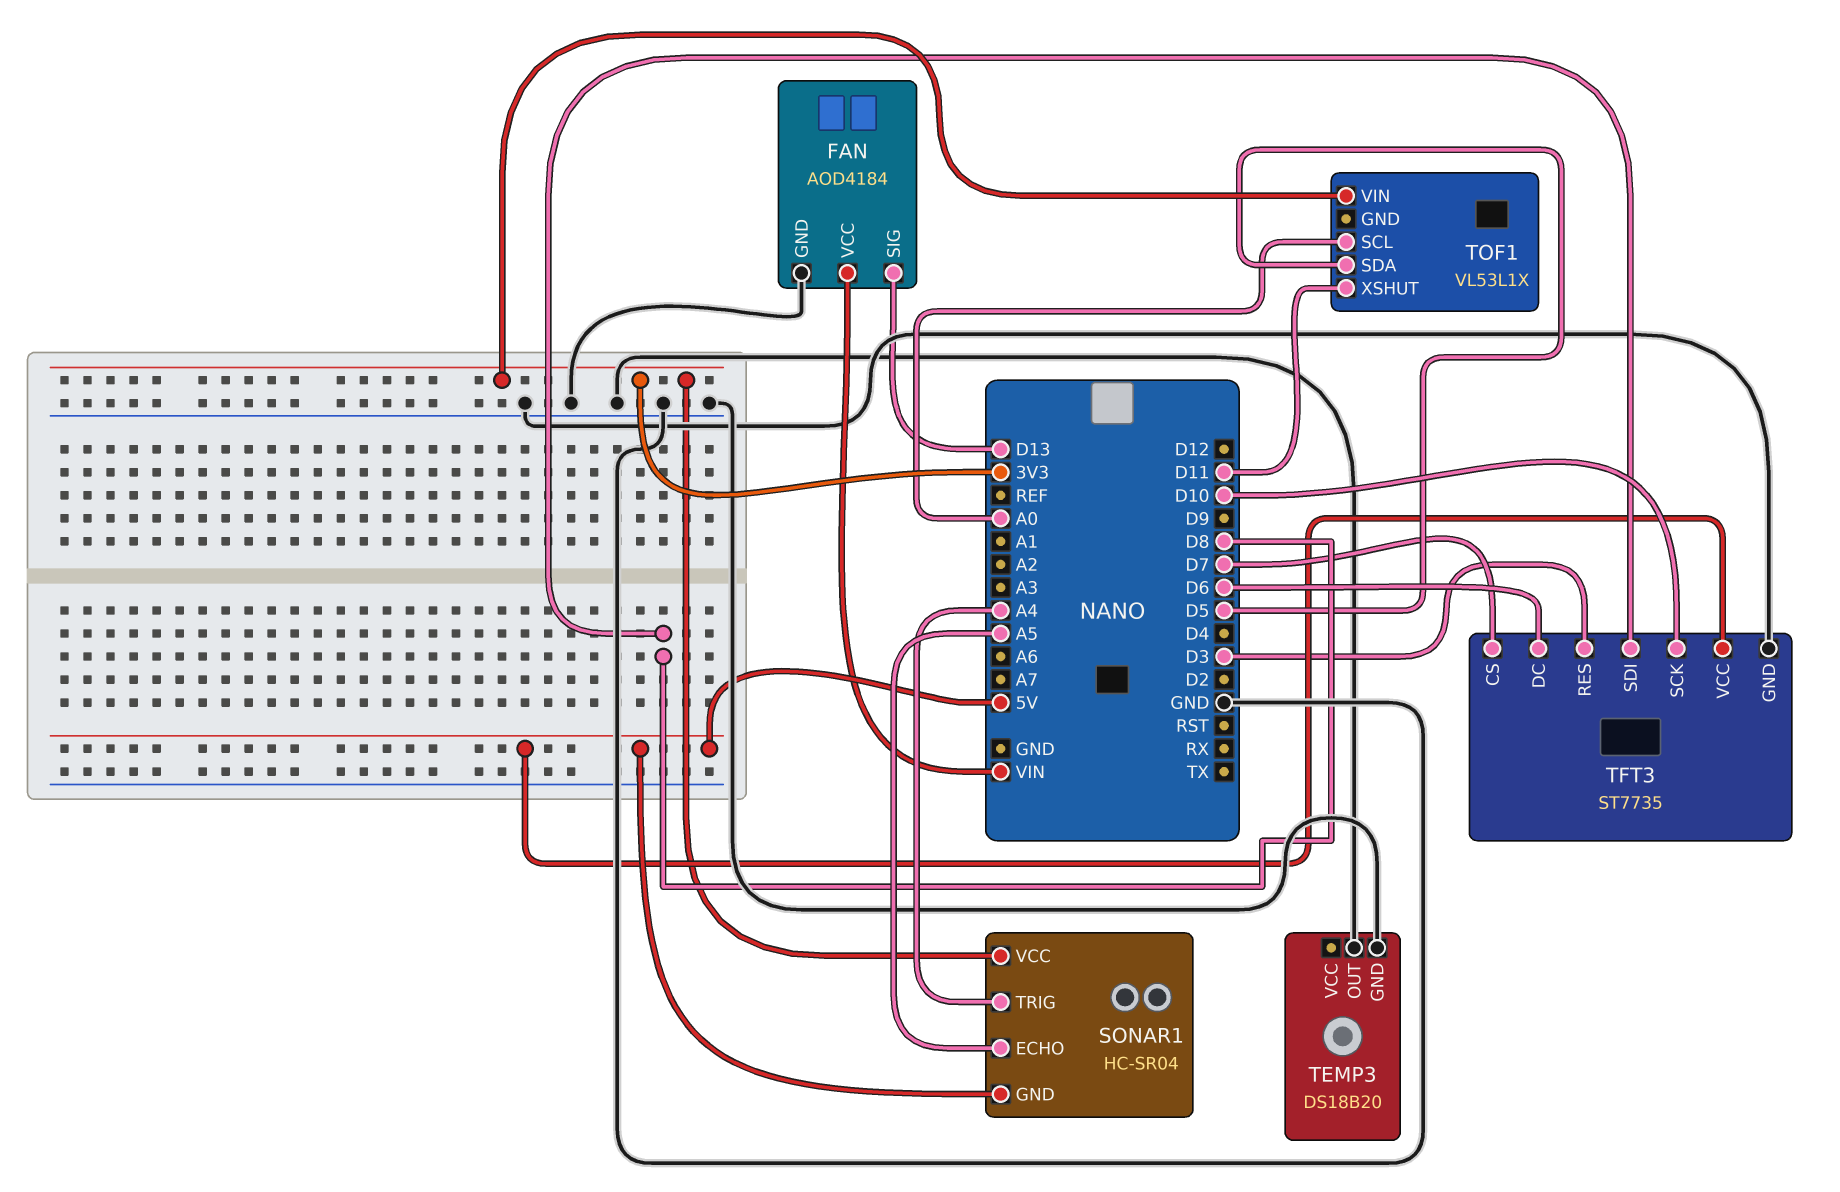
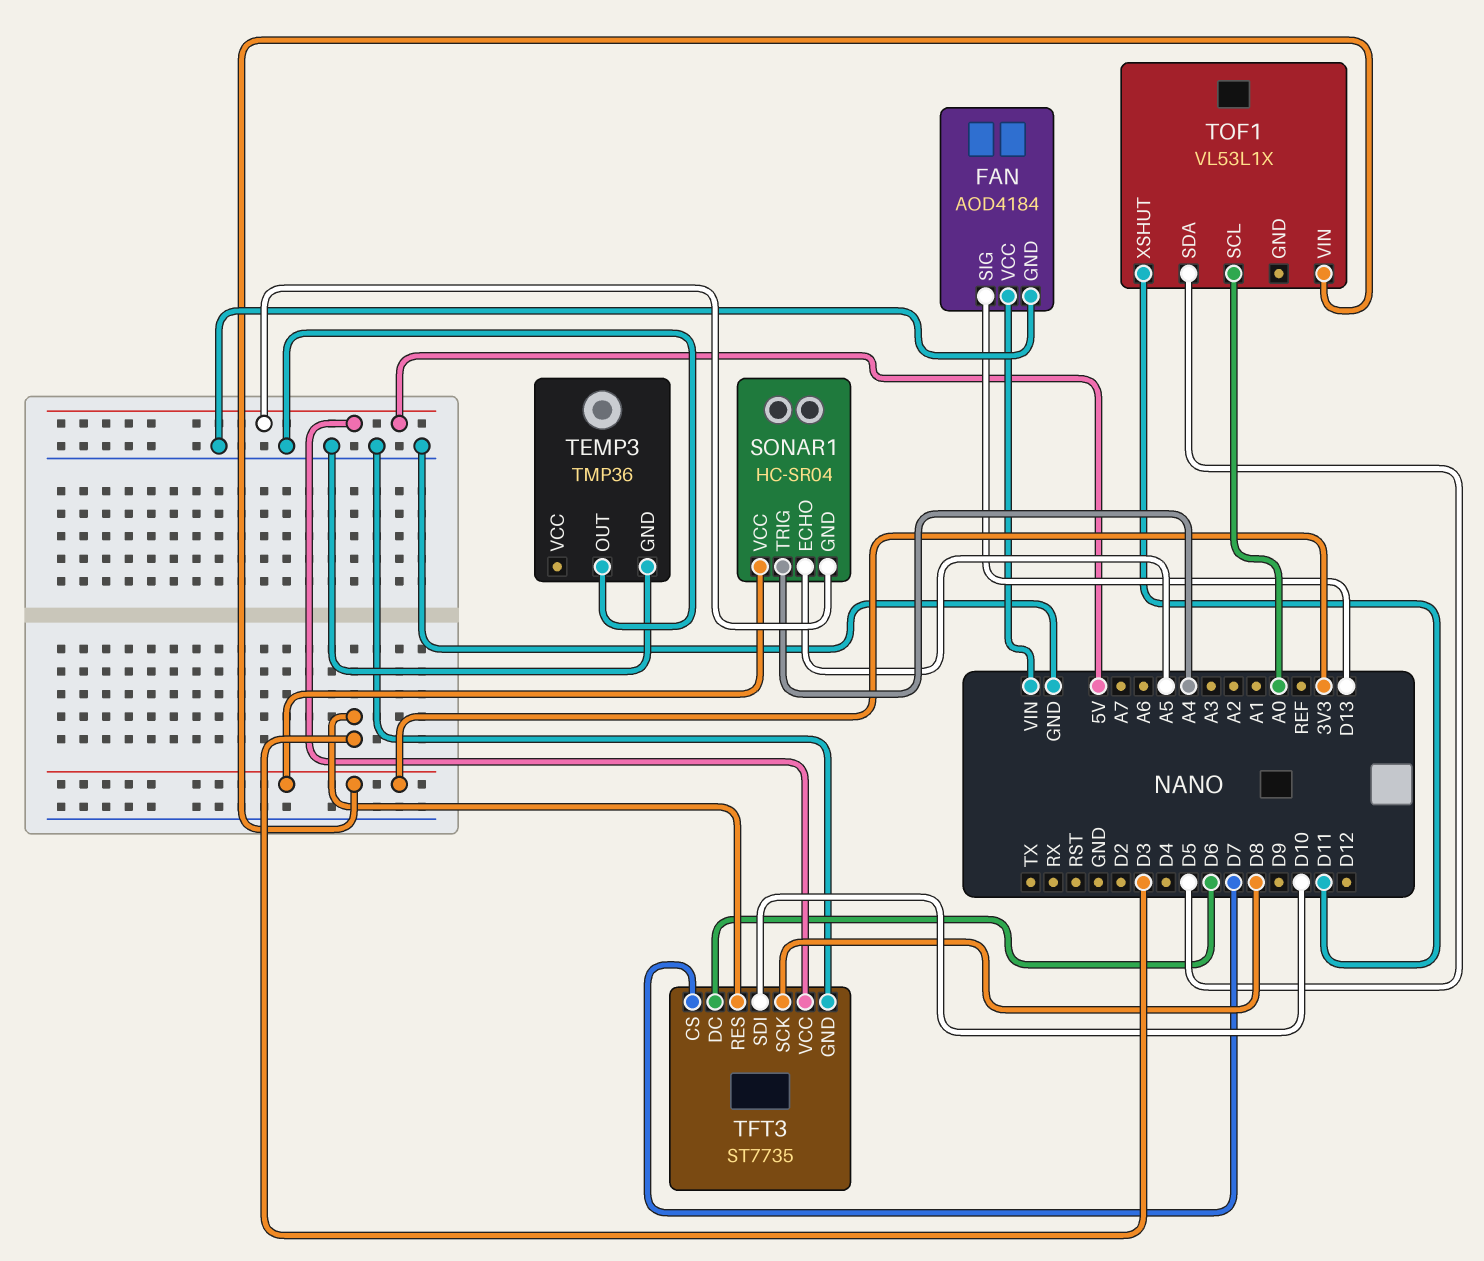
TEMP3: DS18B20 -> TMP36
TFT3 pin SCK: D10 -> D8
TFT3 pin SDI: D8 -> D10

